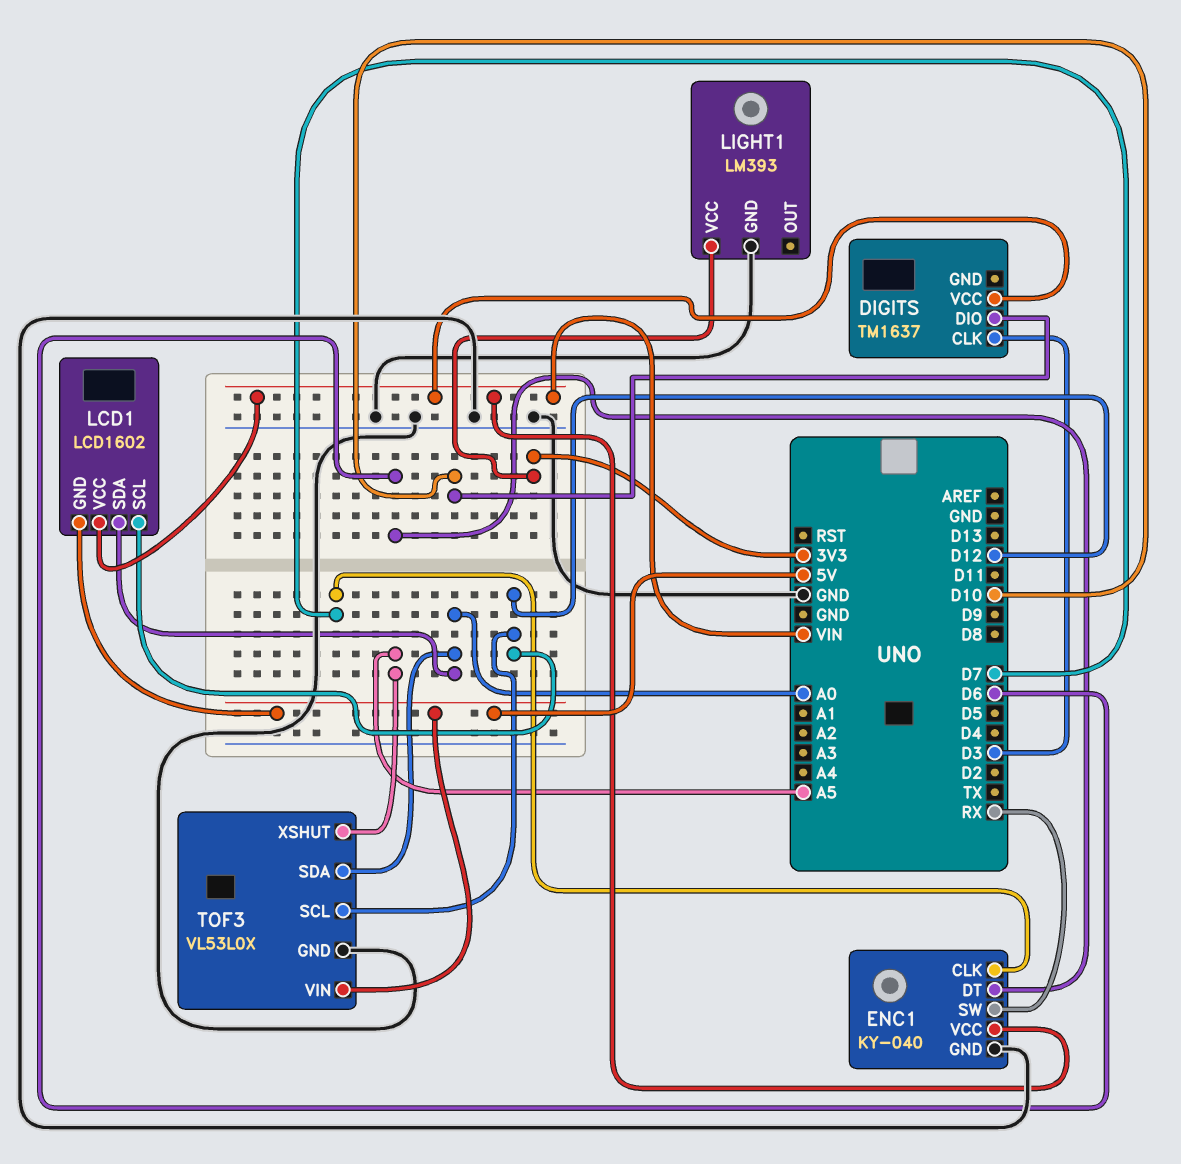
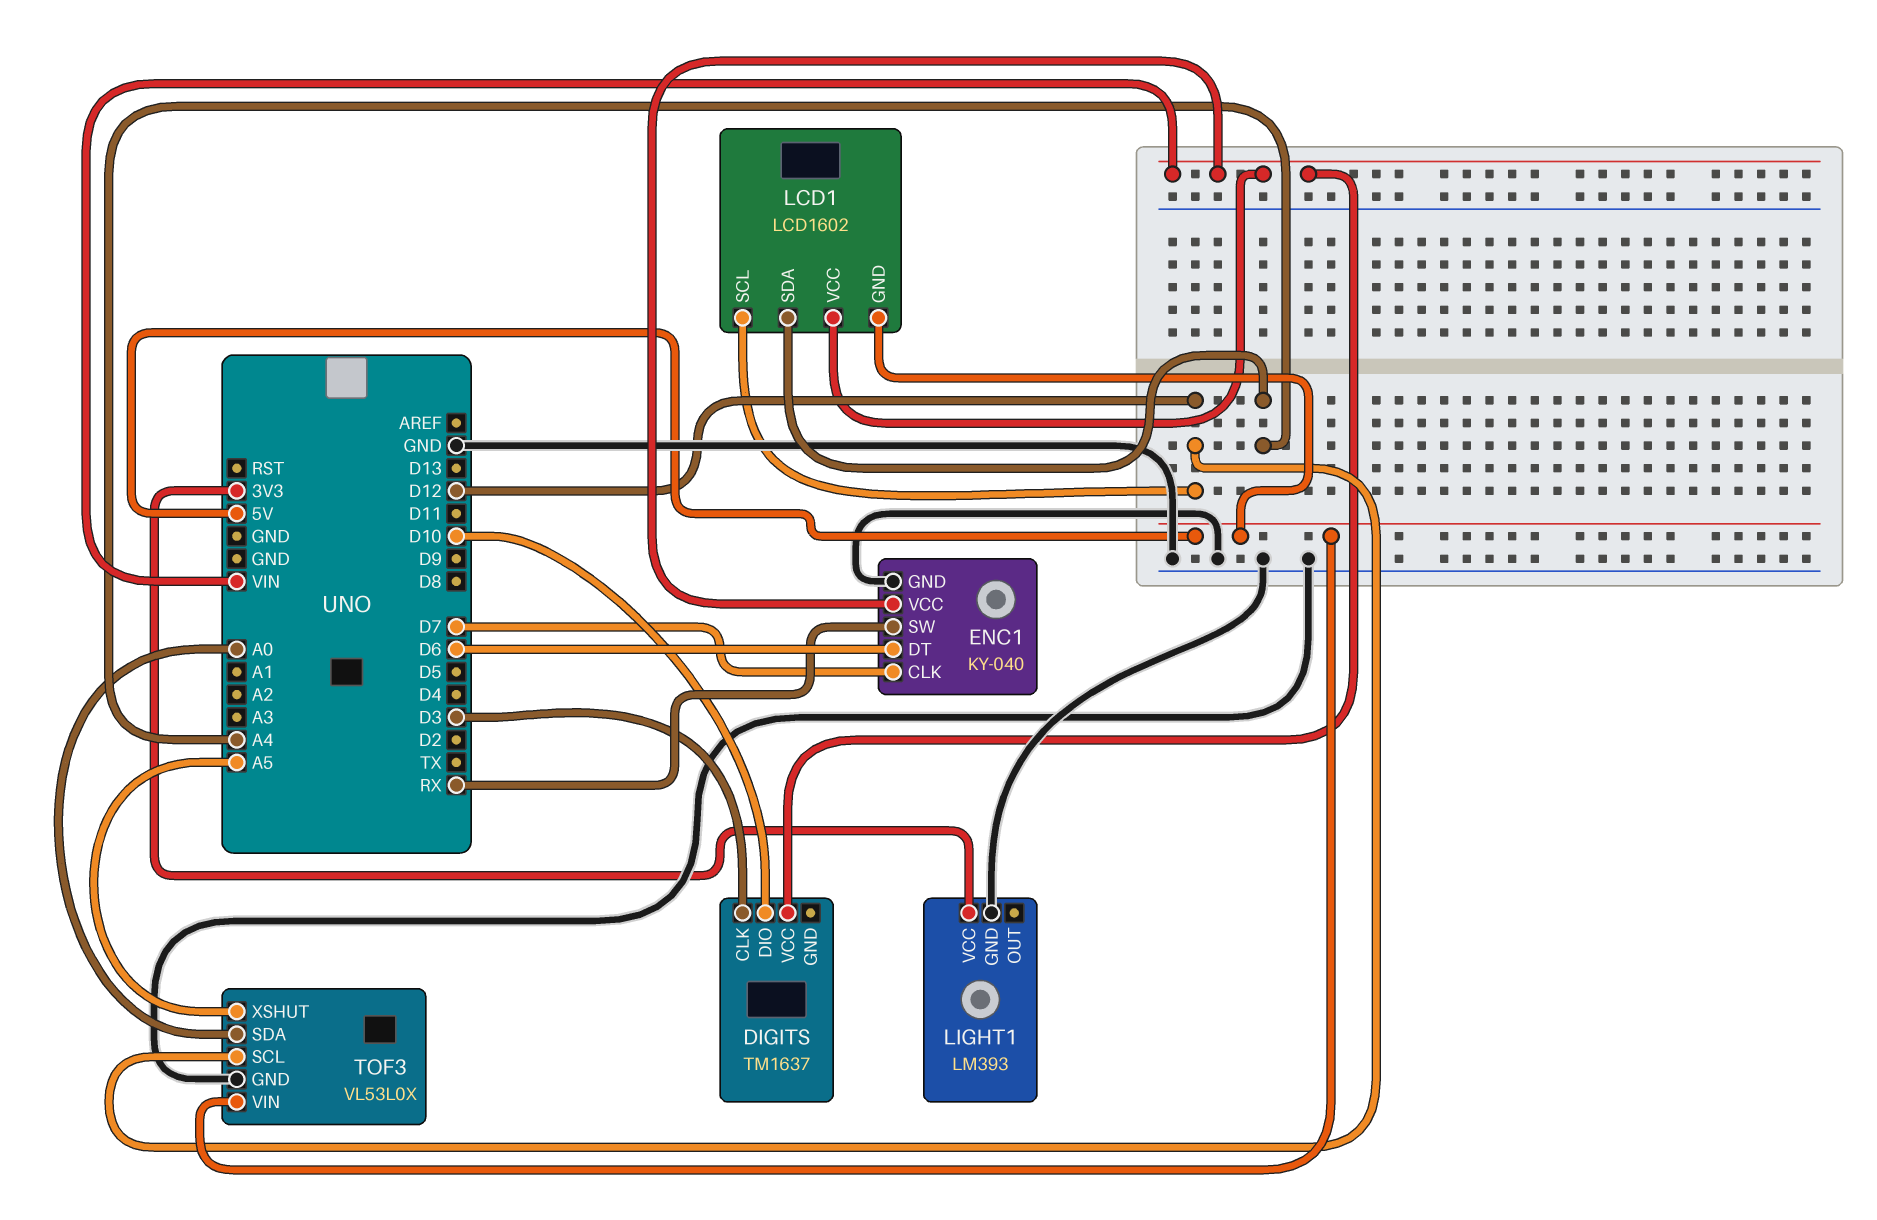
LCD1 pin SDA: A0 -> A4

